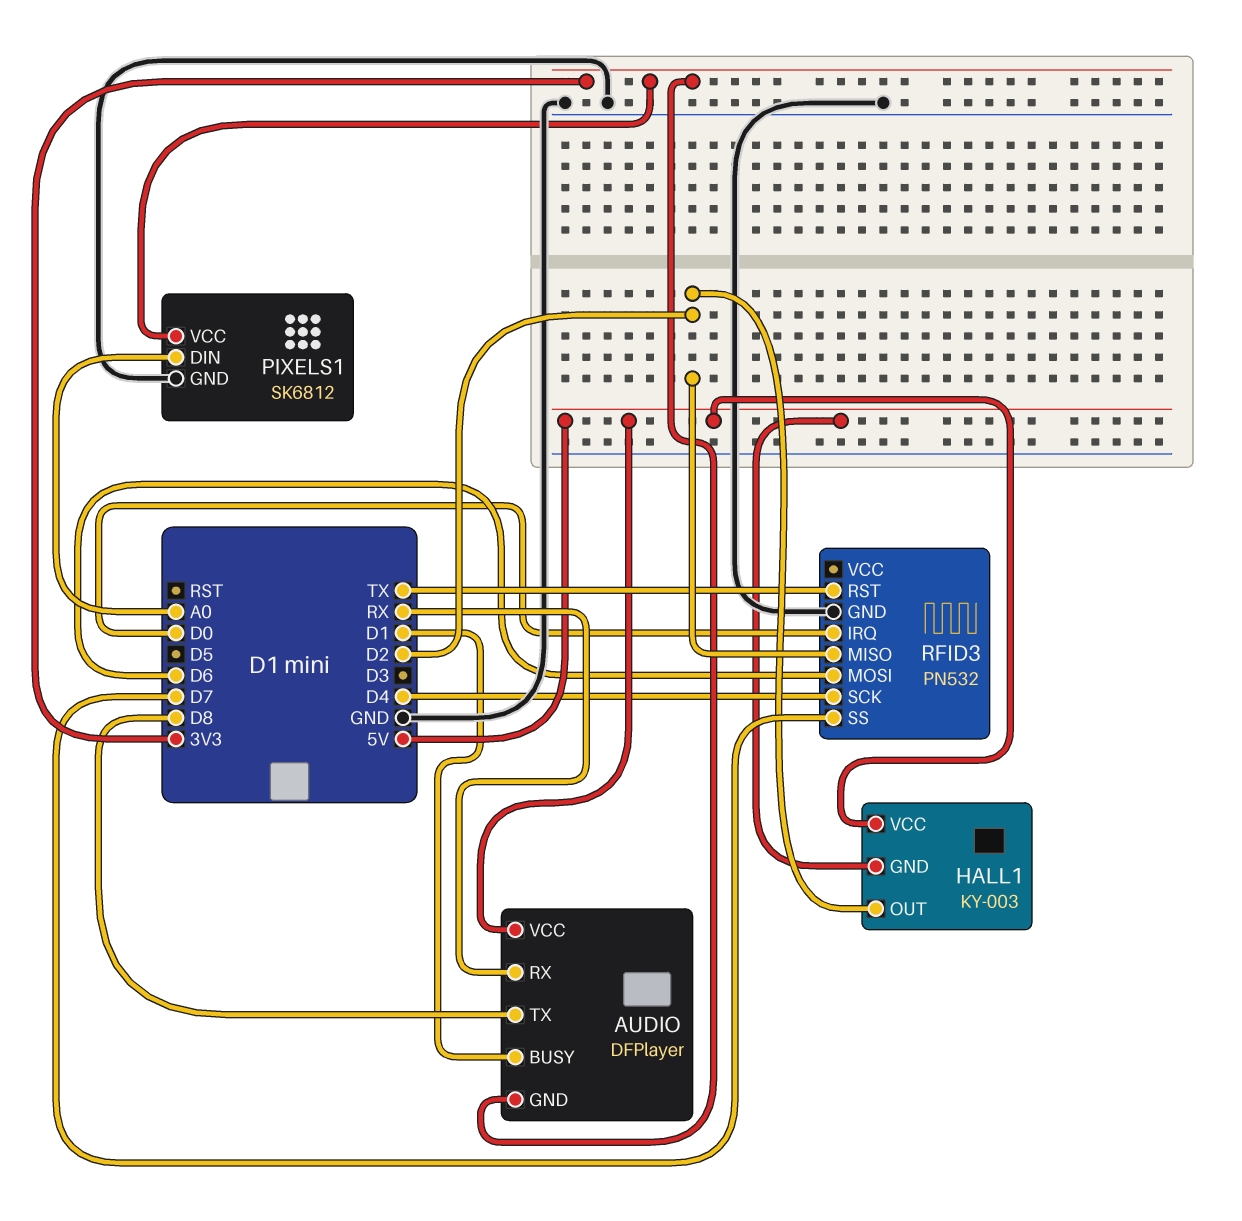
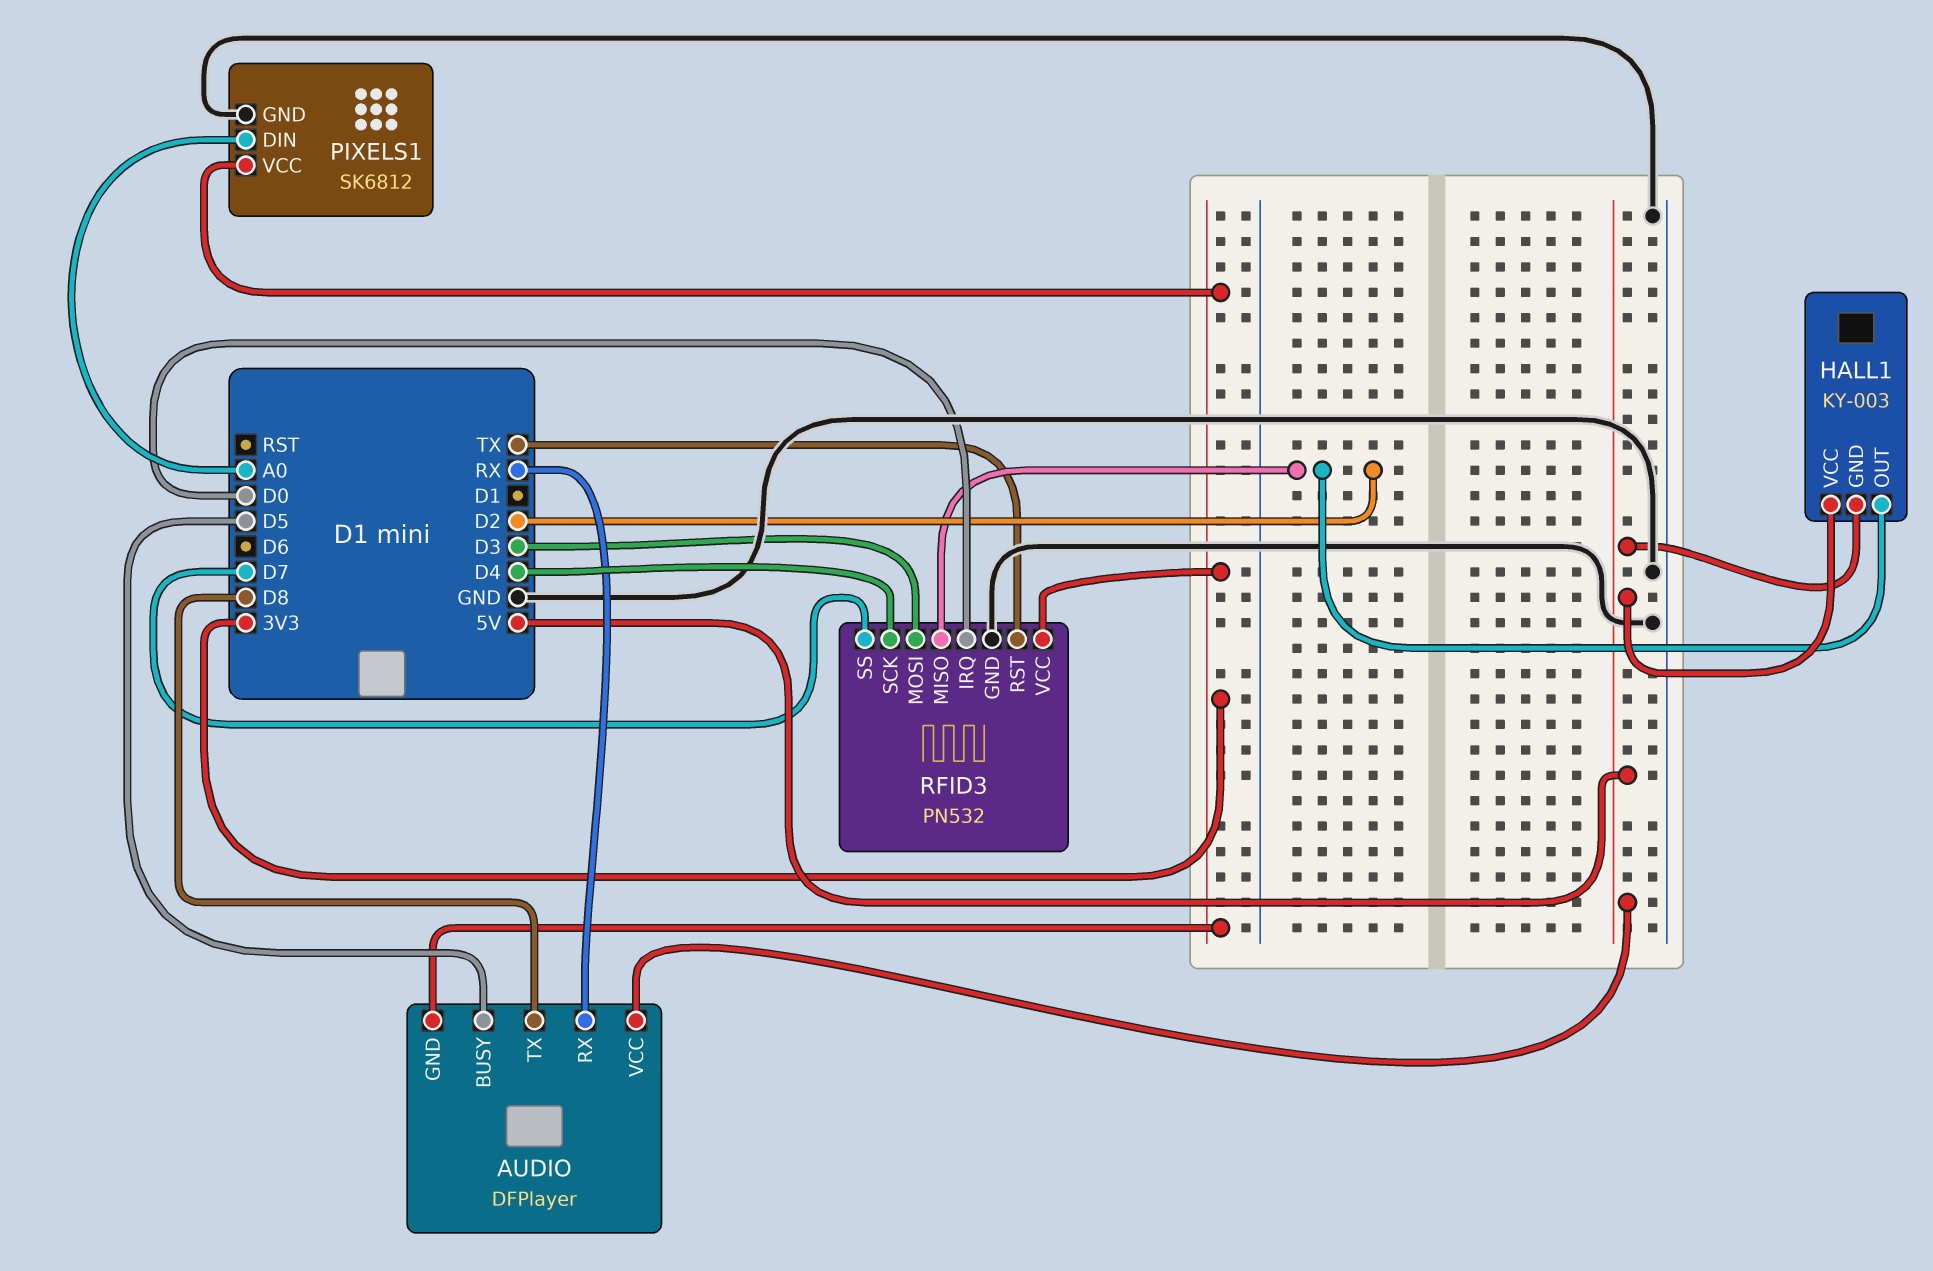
AUDIO pin BUSY: D1 -> D5
RFID3 pin MOSI: D6 -> D3
RFID3 pin VCC: none -> 3V3

